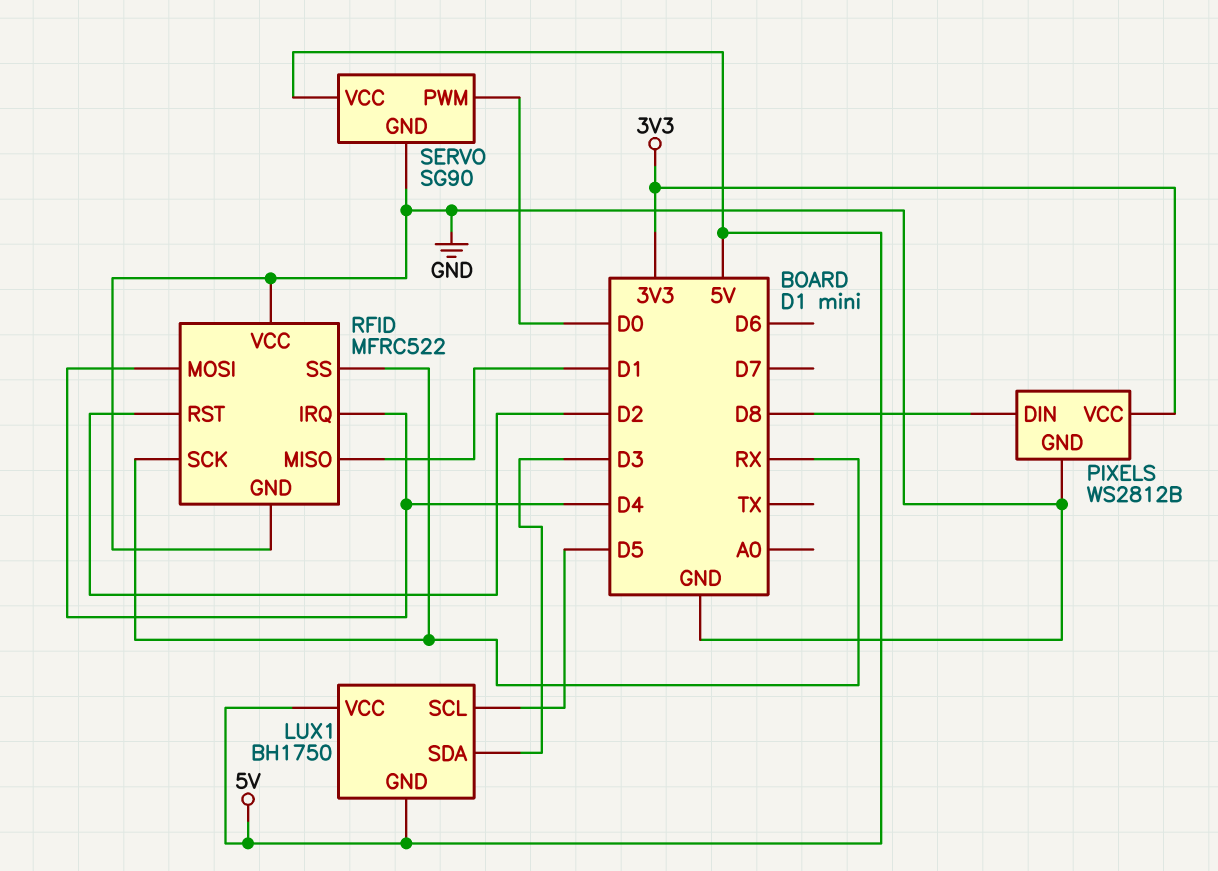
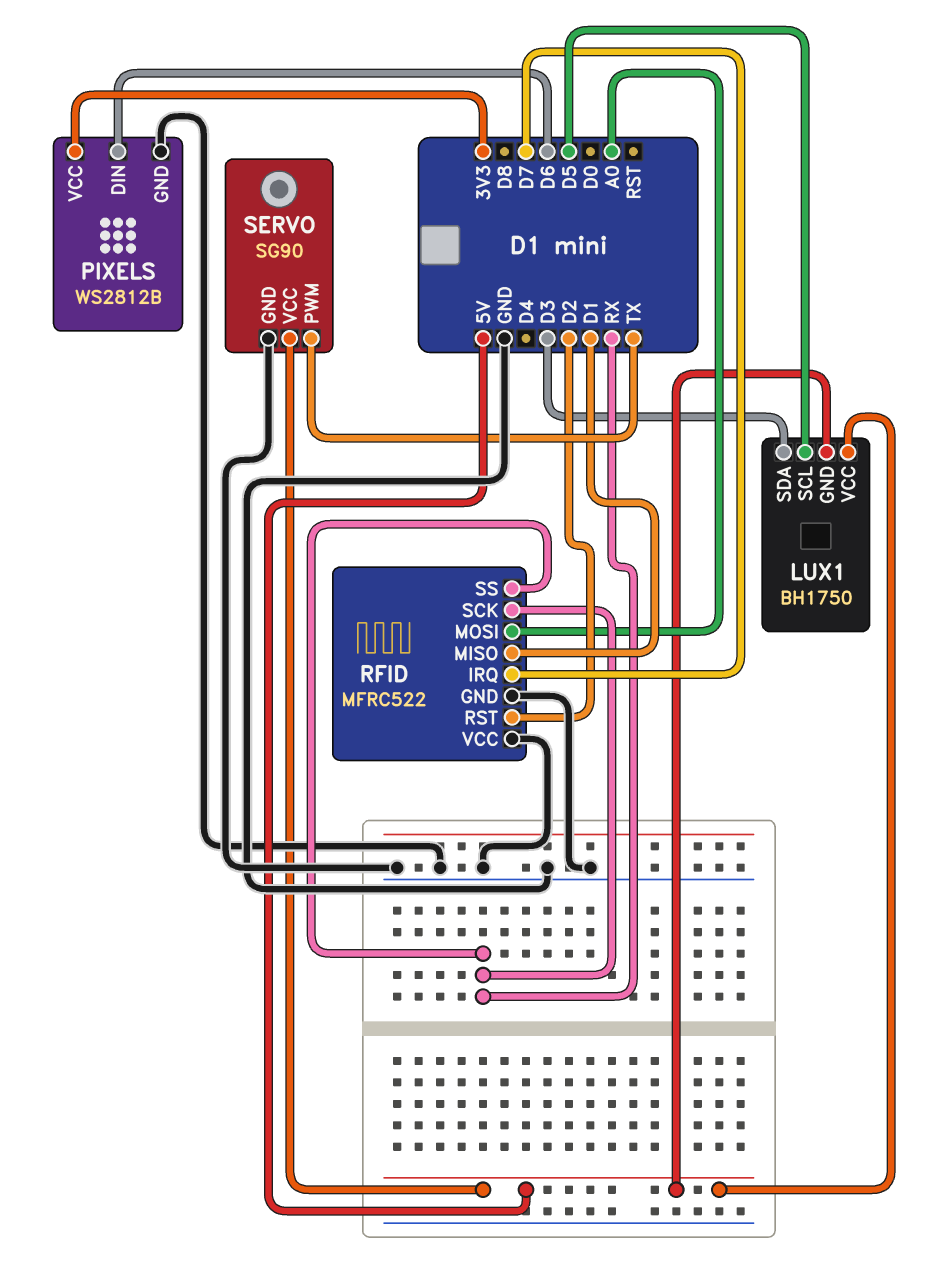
PIXELS pin DIN: D8 -> D6
RFID pin IRQ: D4 -> D7
RFID pin MOSI: D4 -> A0
SERVO pin PWM: D0 -> TX

